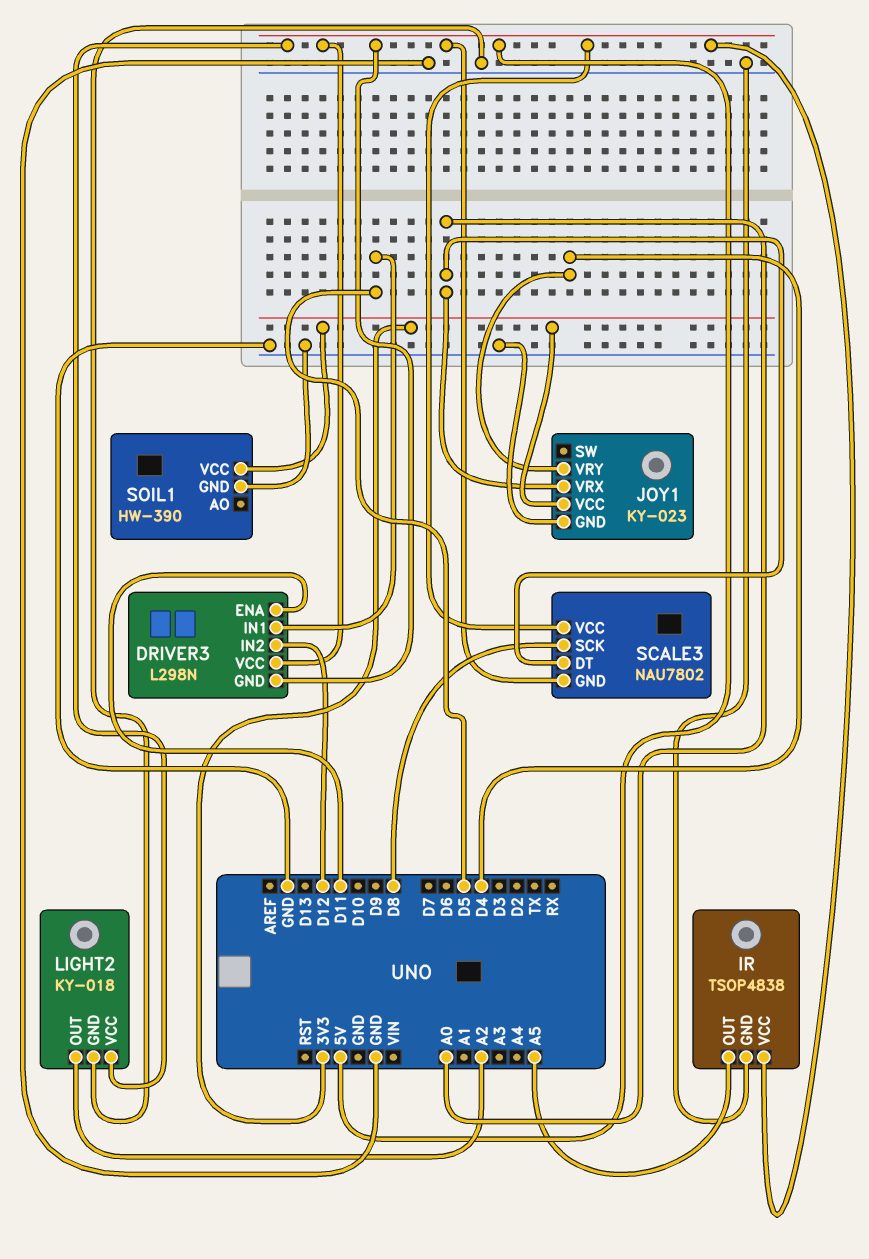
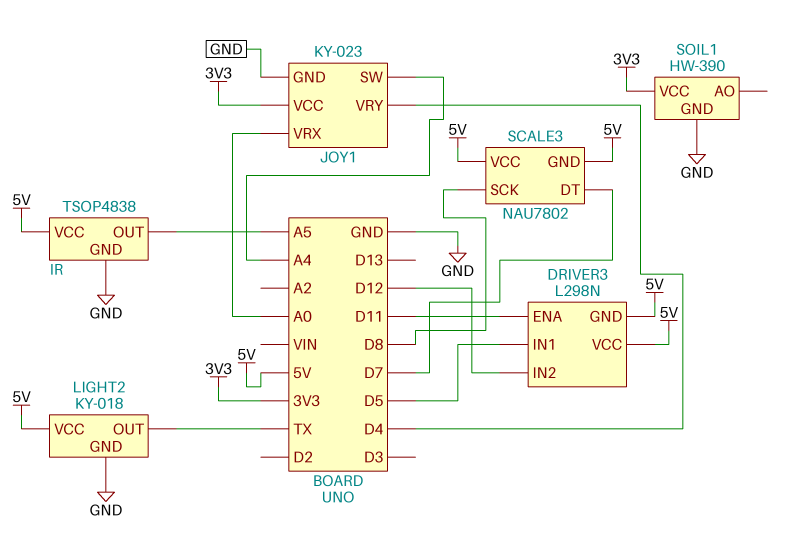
JOY1 pin SW: none -> A4
LIGHT2 pin OUT: A2 -> TX
SCALE3 pin DT: A0 -> D7

